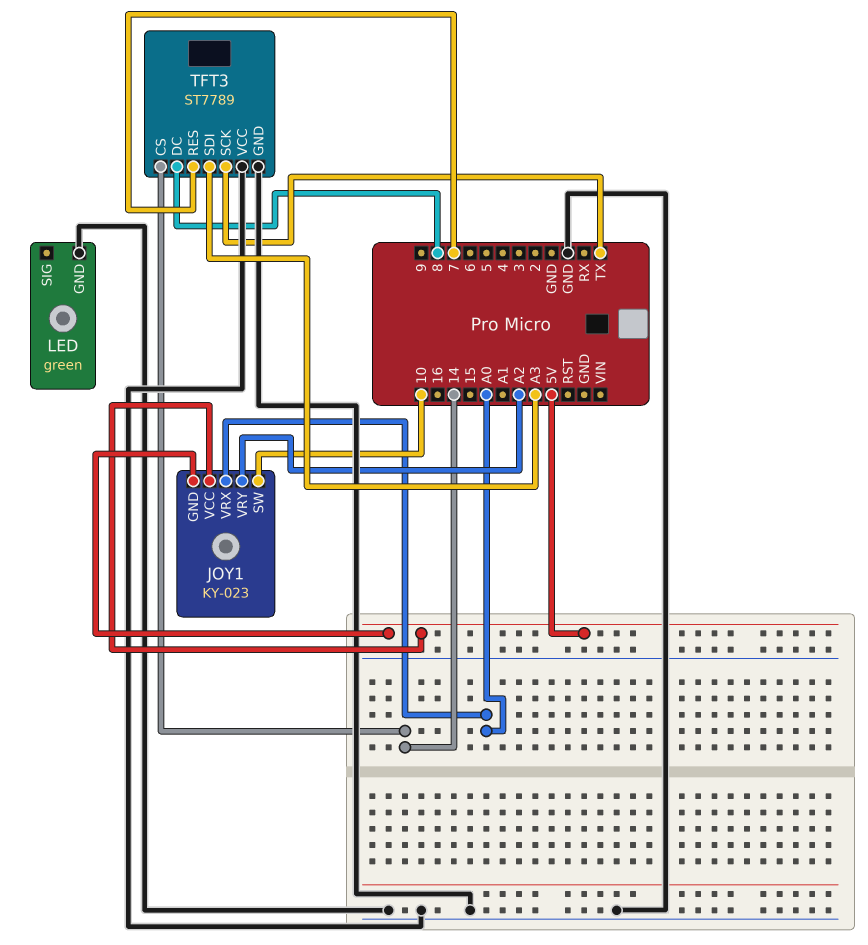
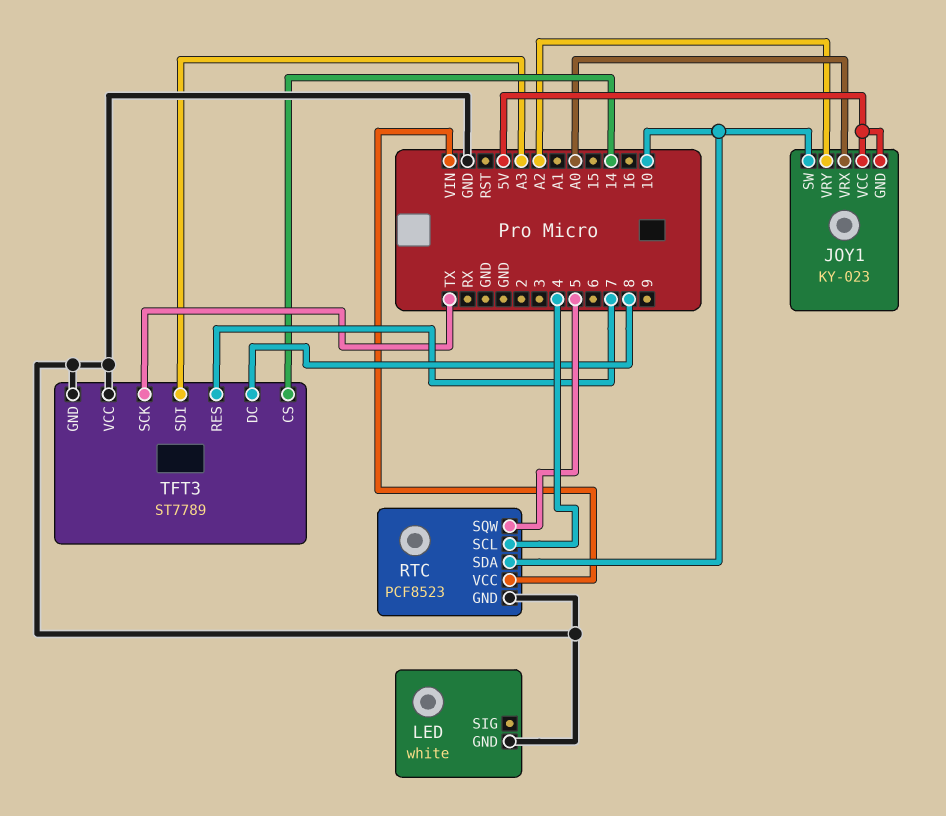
LED: green -> white
RTC: none -> PCF8523
RTC pin GND: none -> GND
RTC pin SCL: none -> 4
RTC pin SDA: none -> 10
RTC pin SQW: none -> 5
RTC pin VCC: none -> VIN

